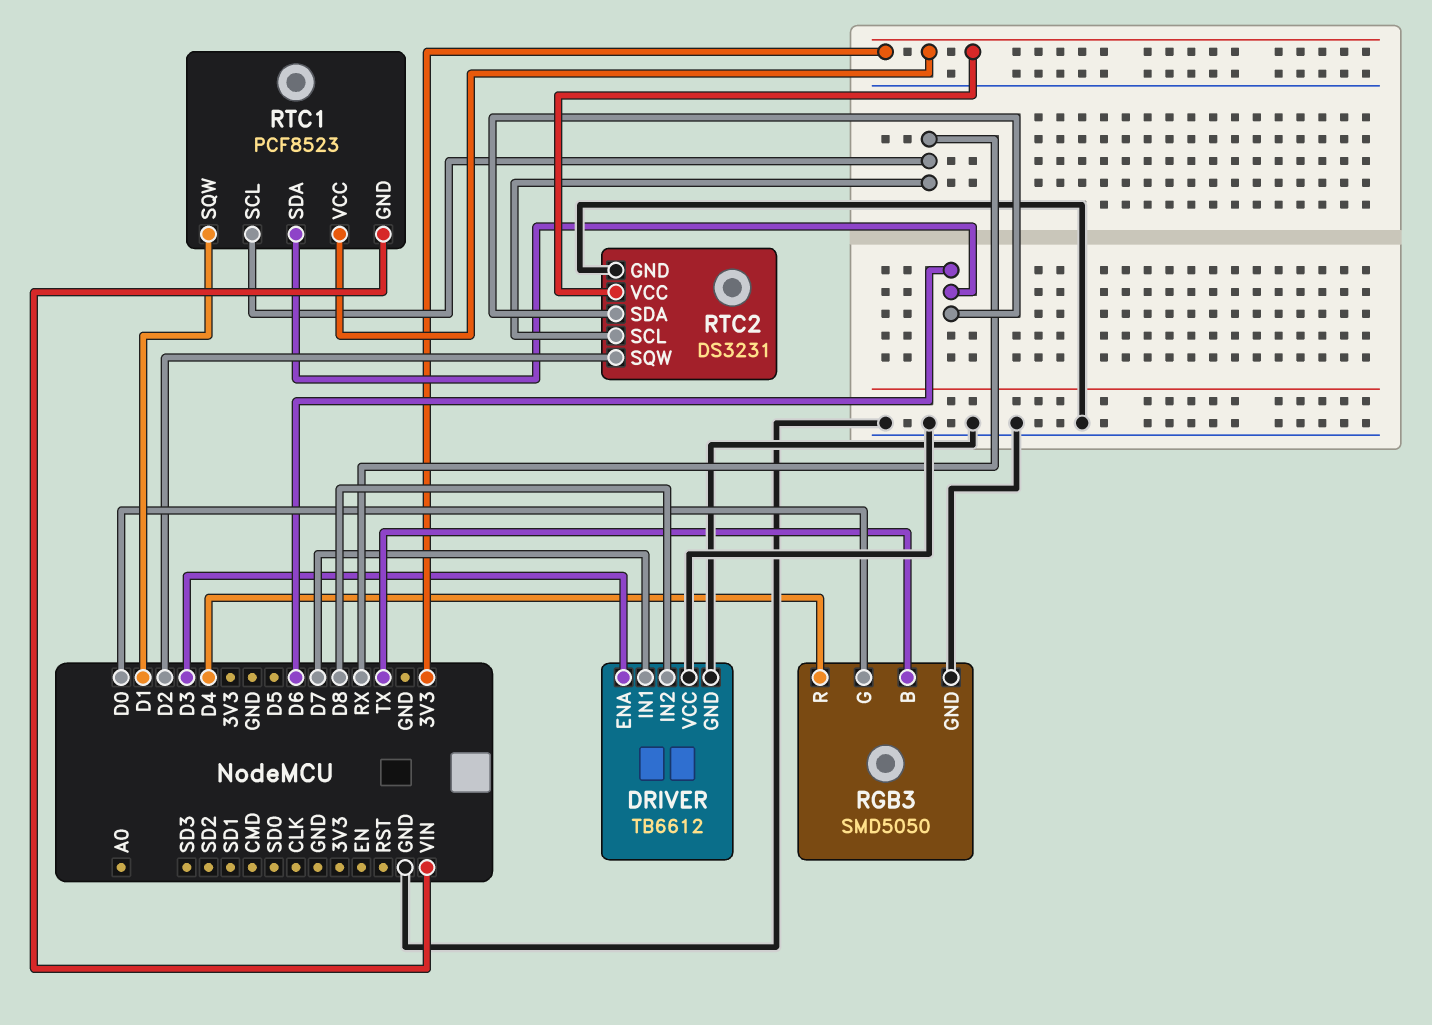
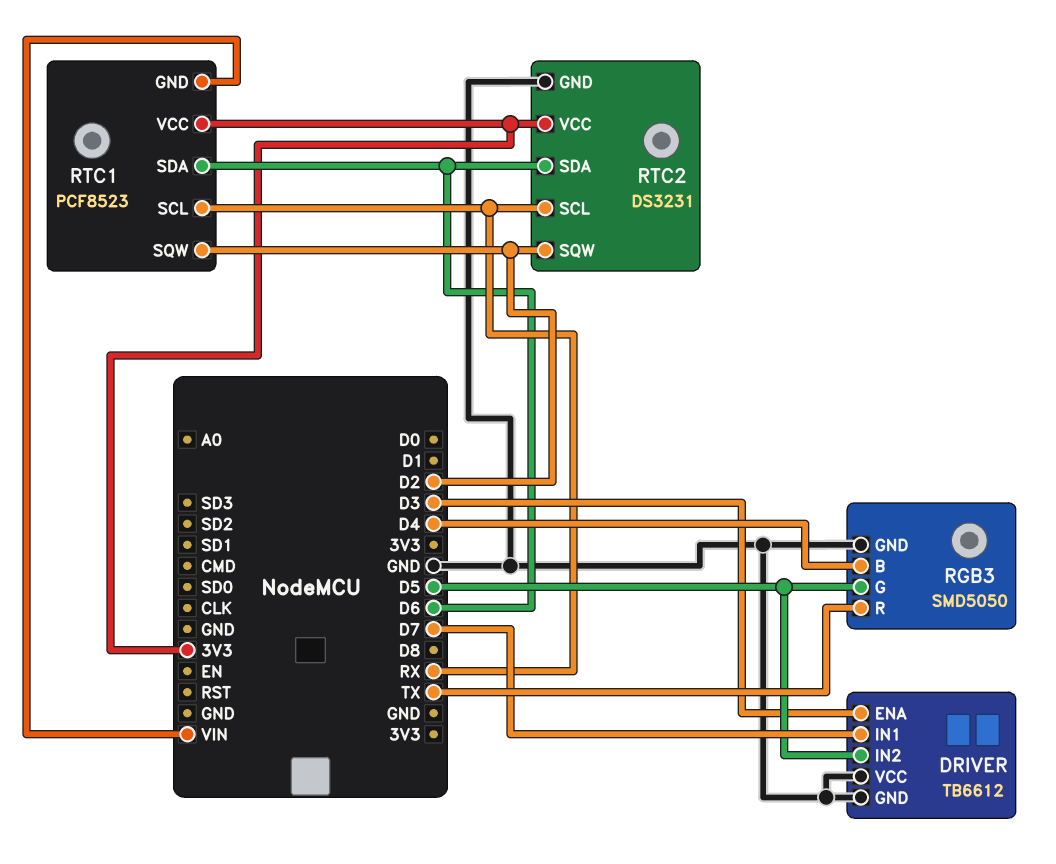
DRIVER pin IN2: D8 -> D5
RGB3 pin B: TX -> D4
RGB3 pin G: D0 -> D5
RGB3 pin R: D4 -> TX
RTC1 pin SQW: D1 -> D2

